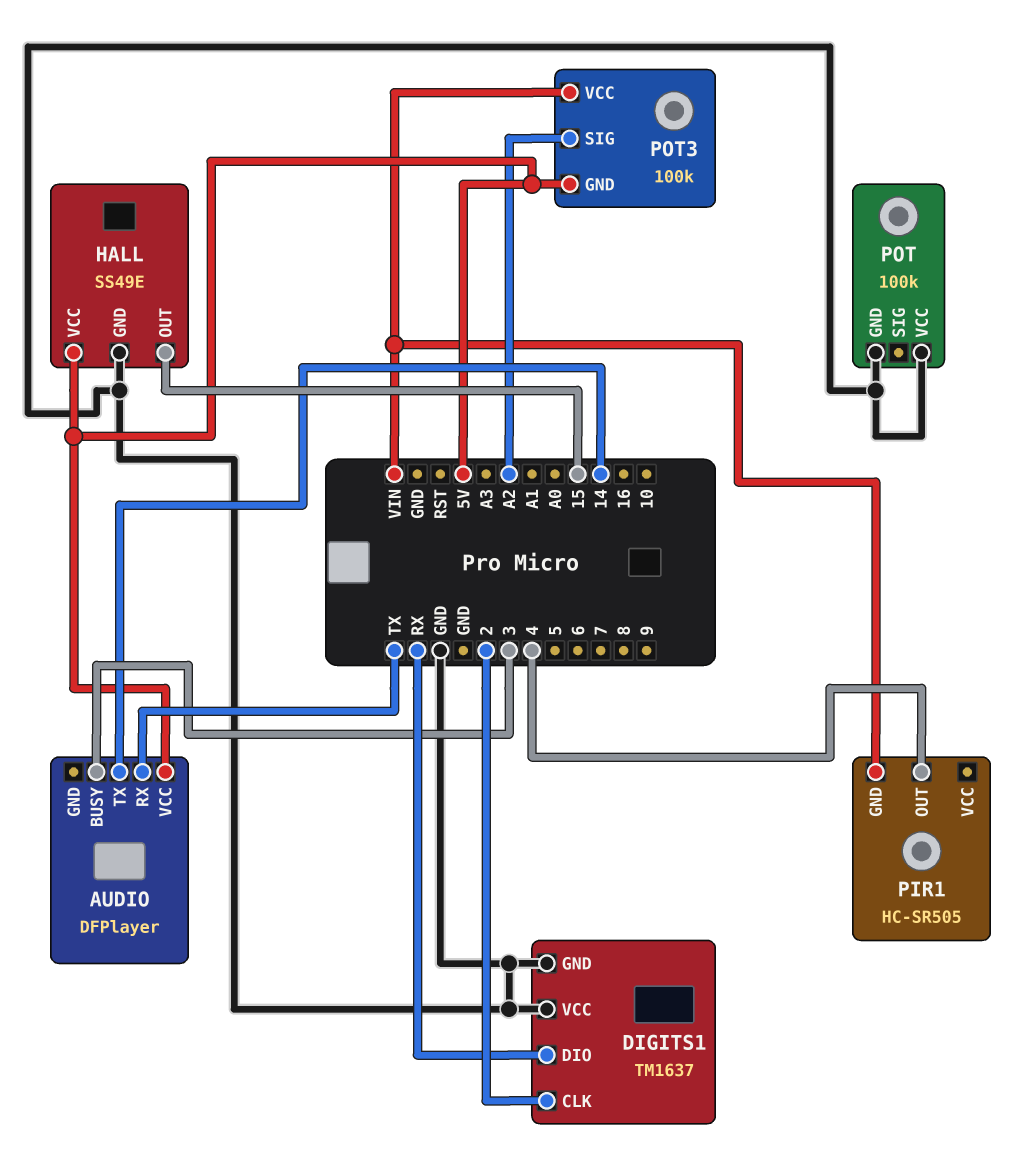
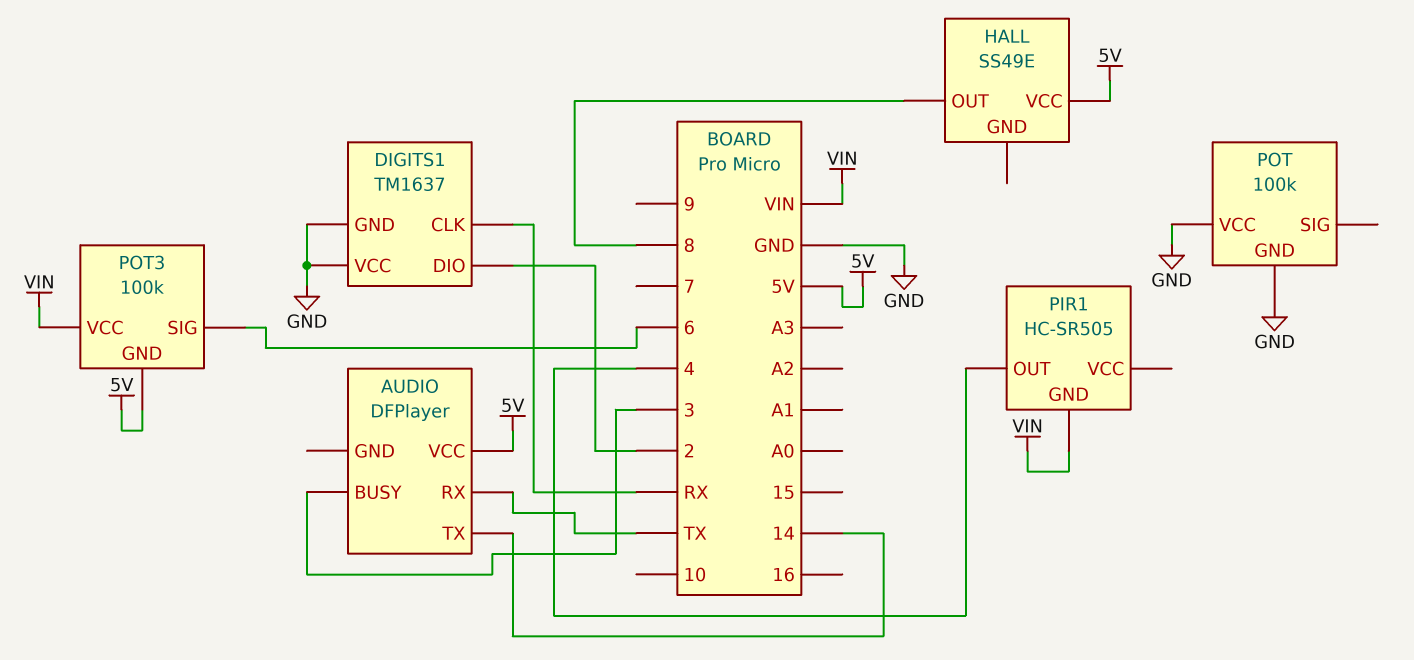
DIGITS1 pin CLK: 2 -> RX
DIGITS1 pin DIO: RX -> 2
HALL pin GND: GND -> none
HALL pin OUT: 15 -> 8
POT3 pin SIG: A2 -> 6

